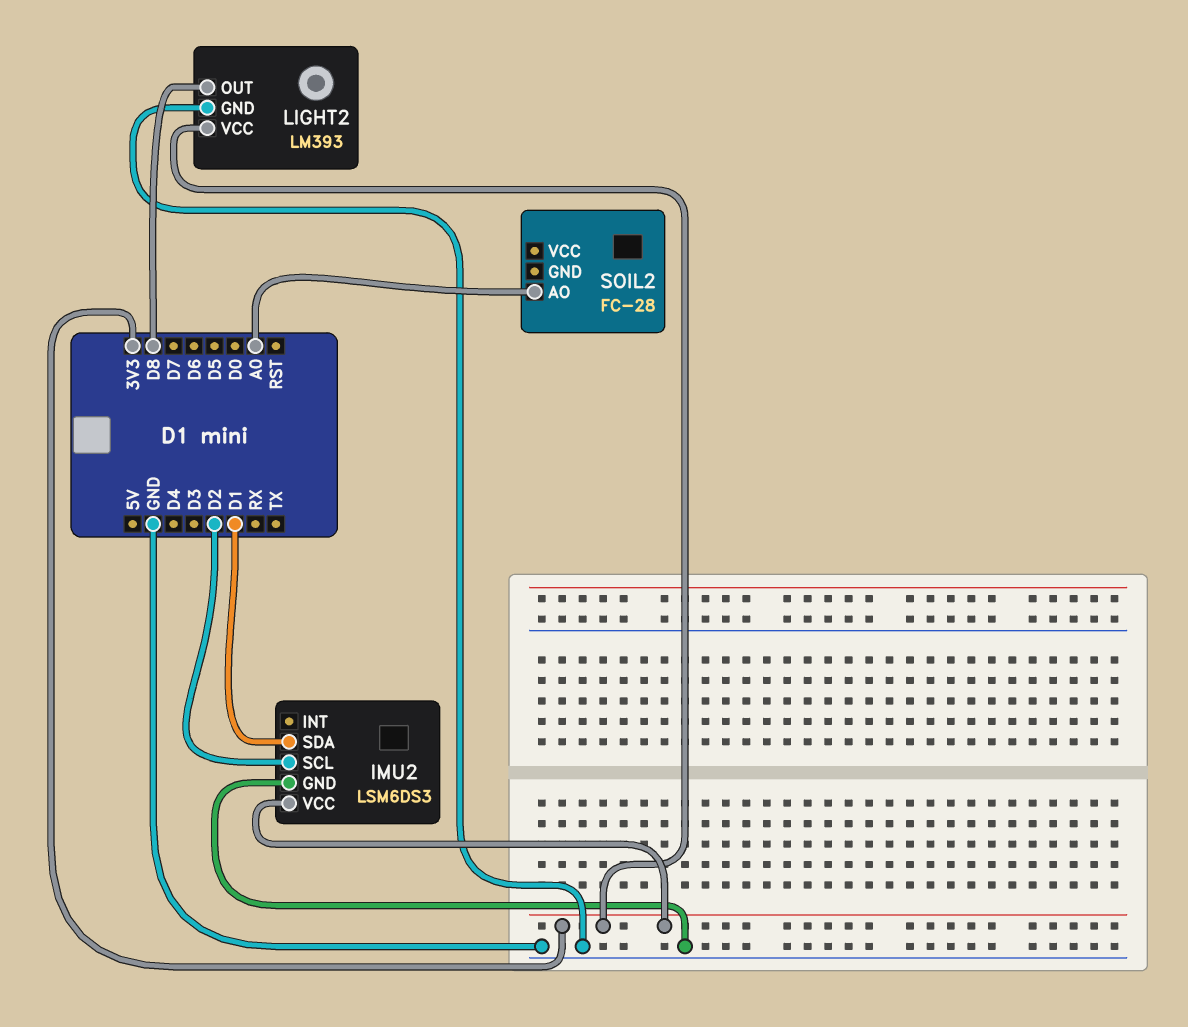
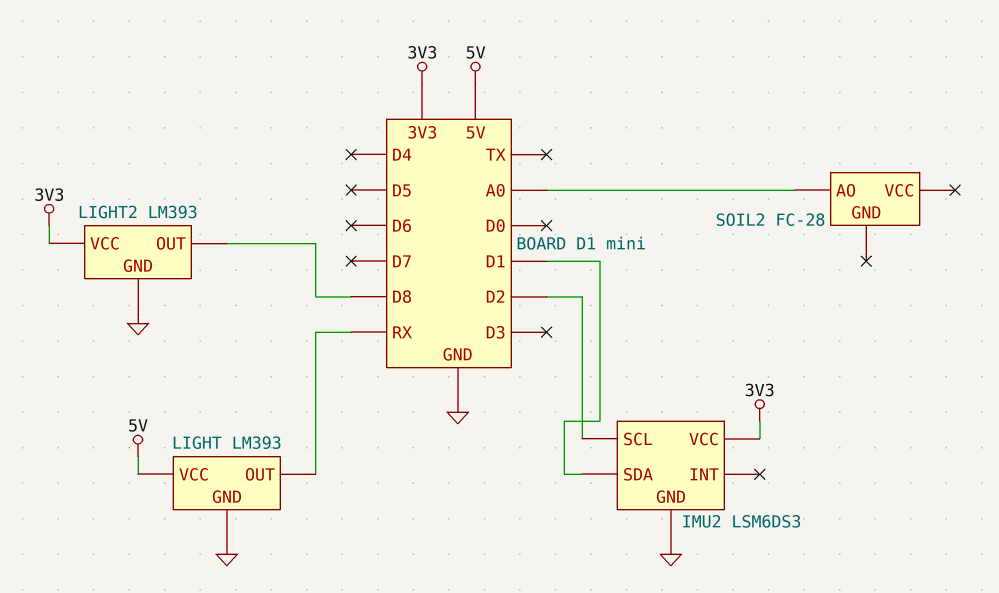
LIGHT: none -> LM393
LIGHT pin GND: none -> GND
LIGHT pin OUT: none -> RX
LIGHT pin VCC: none -> 5V

